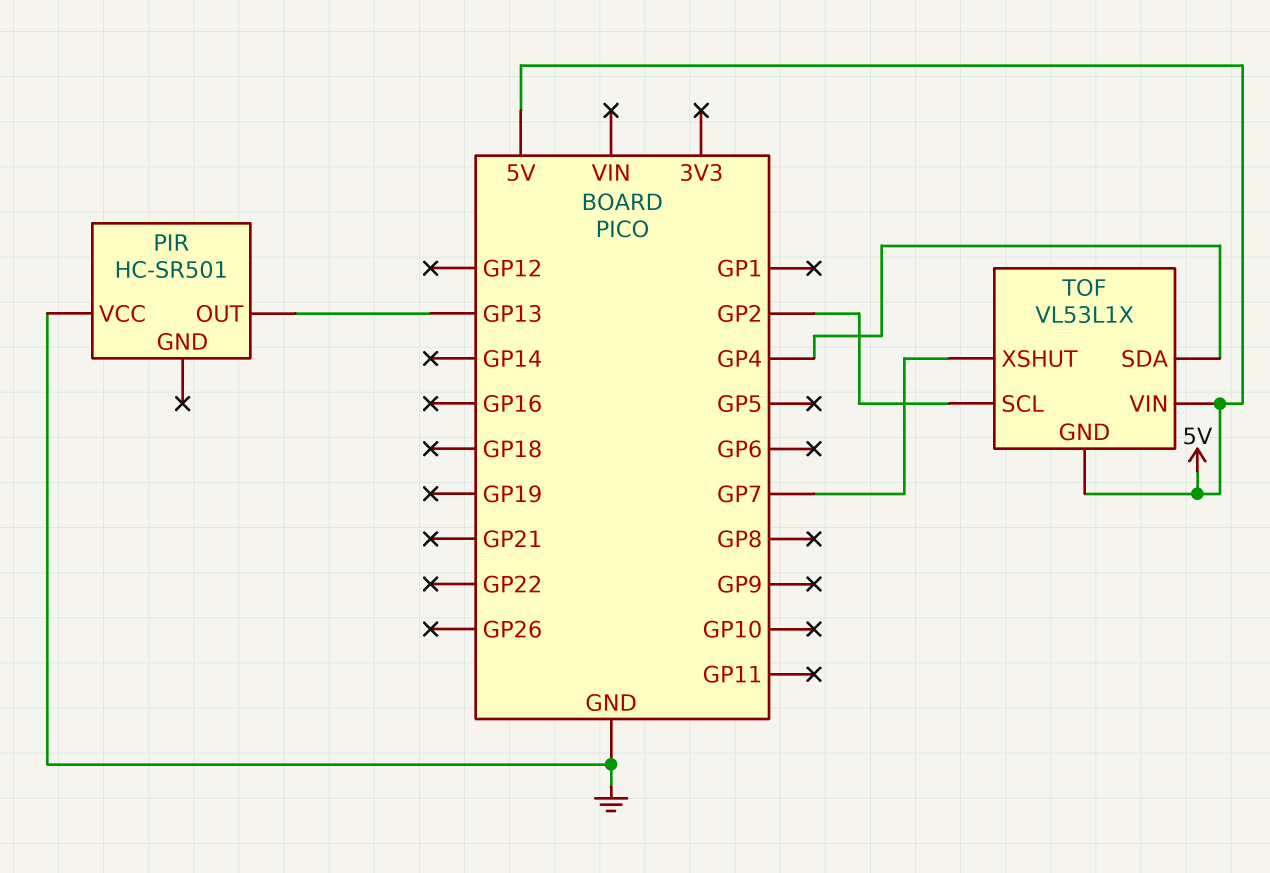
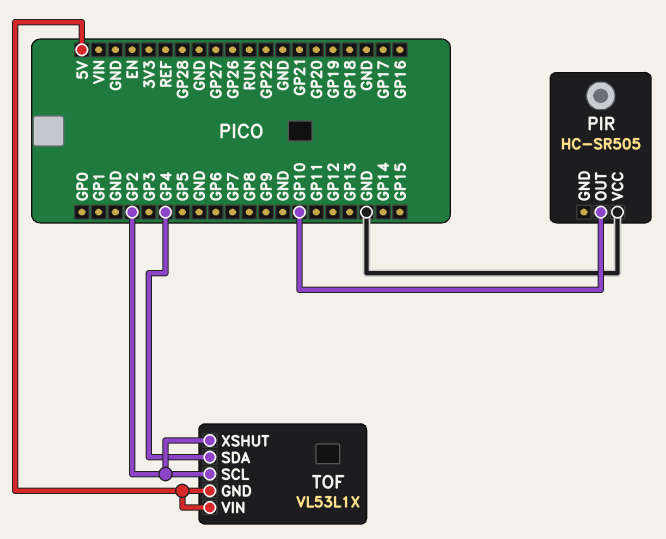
PIR: HC-SR501 -> HC-SR505
PIR pin OUT: GP13 -> GP10
TOF pin XSHUT: GP7 -> GP2

